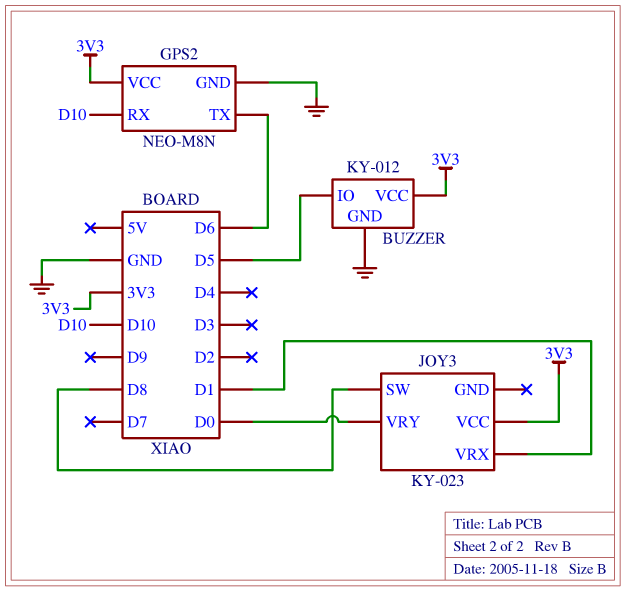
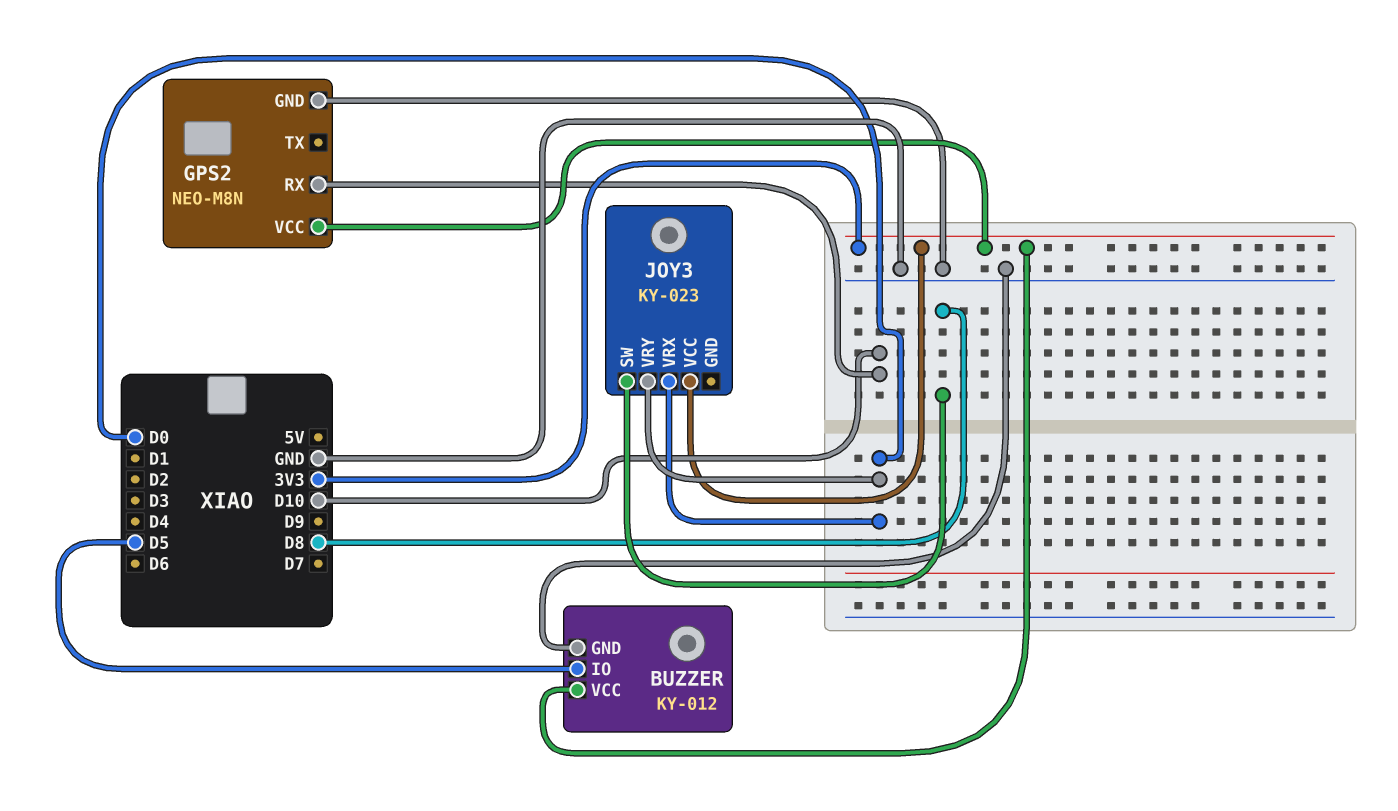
GPS2 pin TX: D6 -> none
JOY3 pin VRX: D1 -> D0

